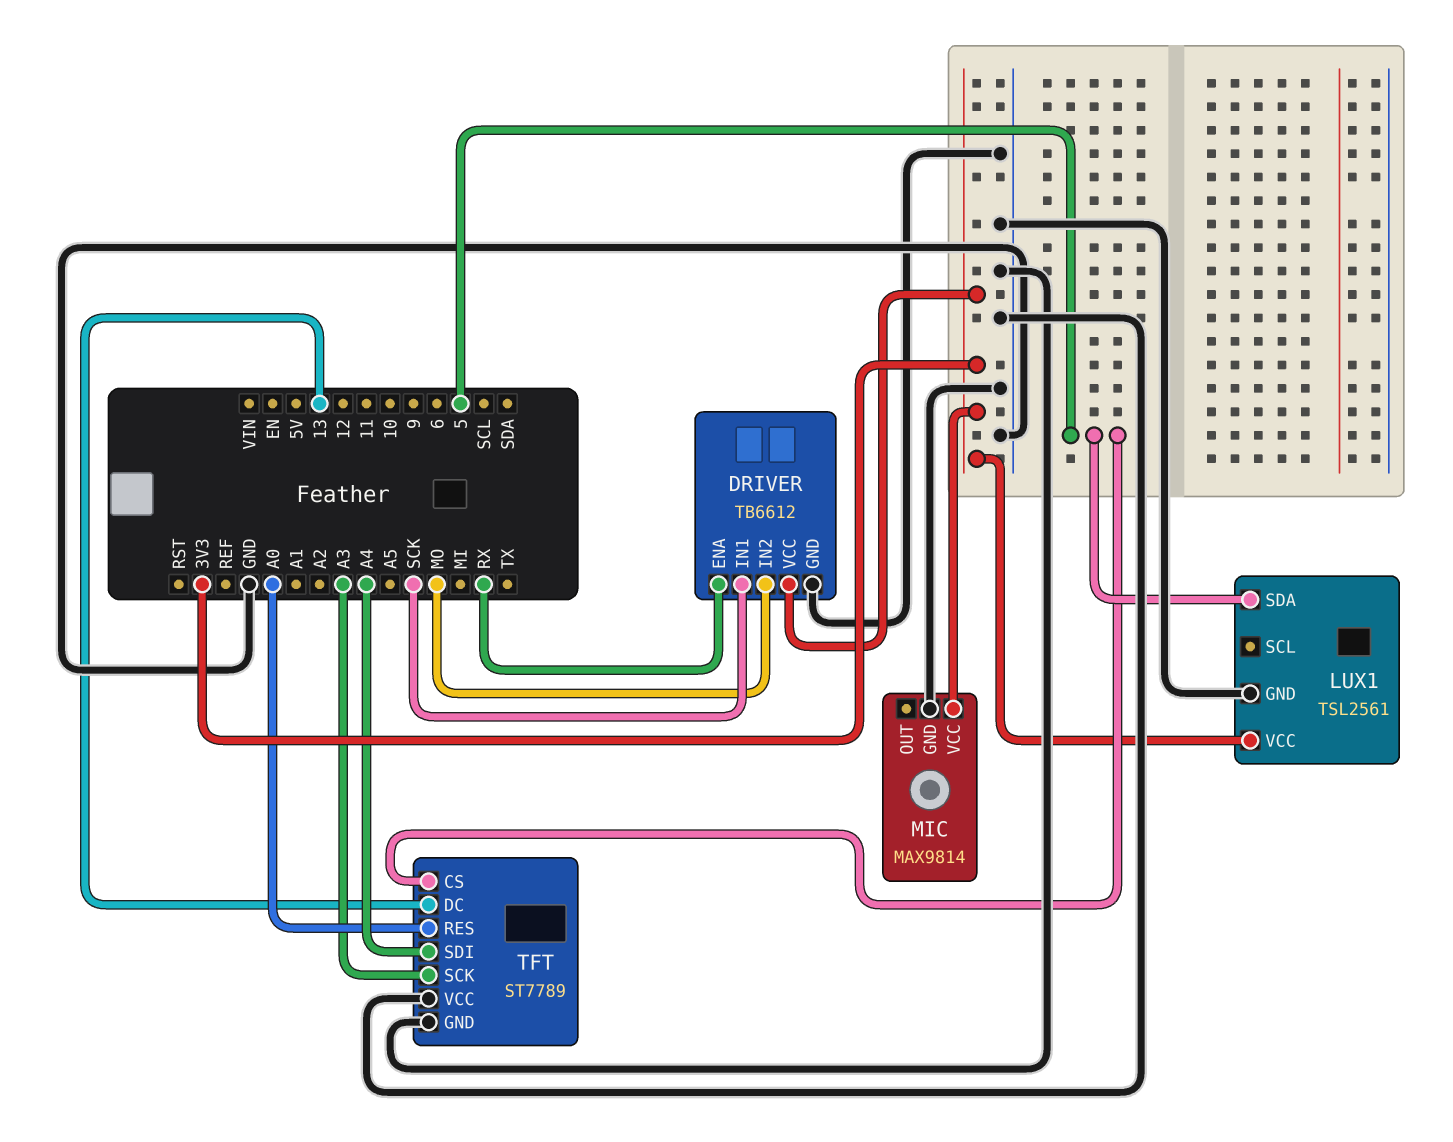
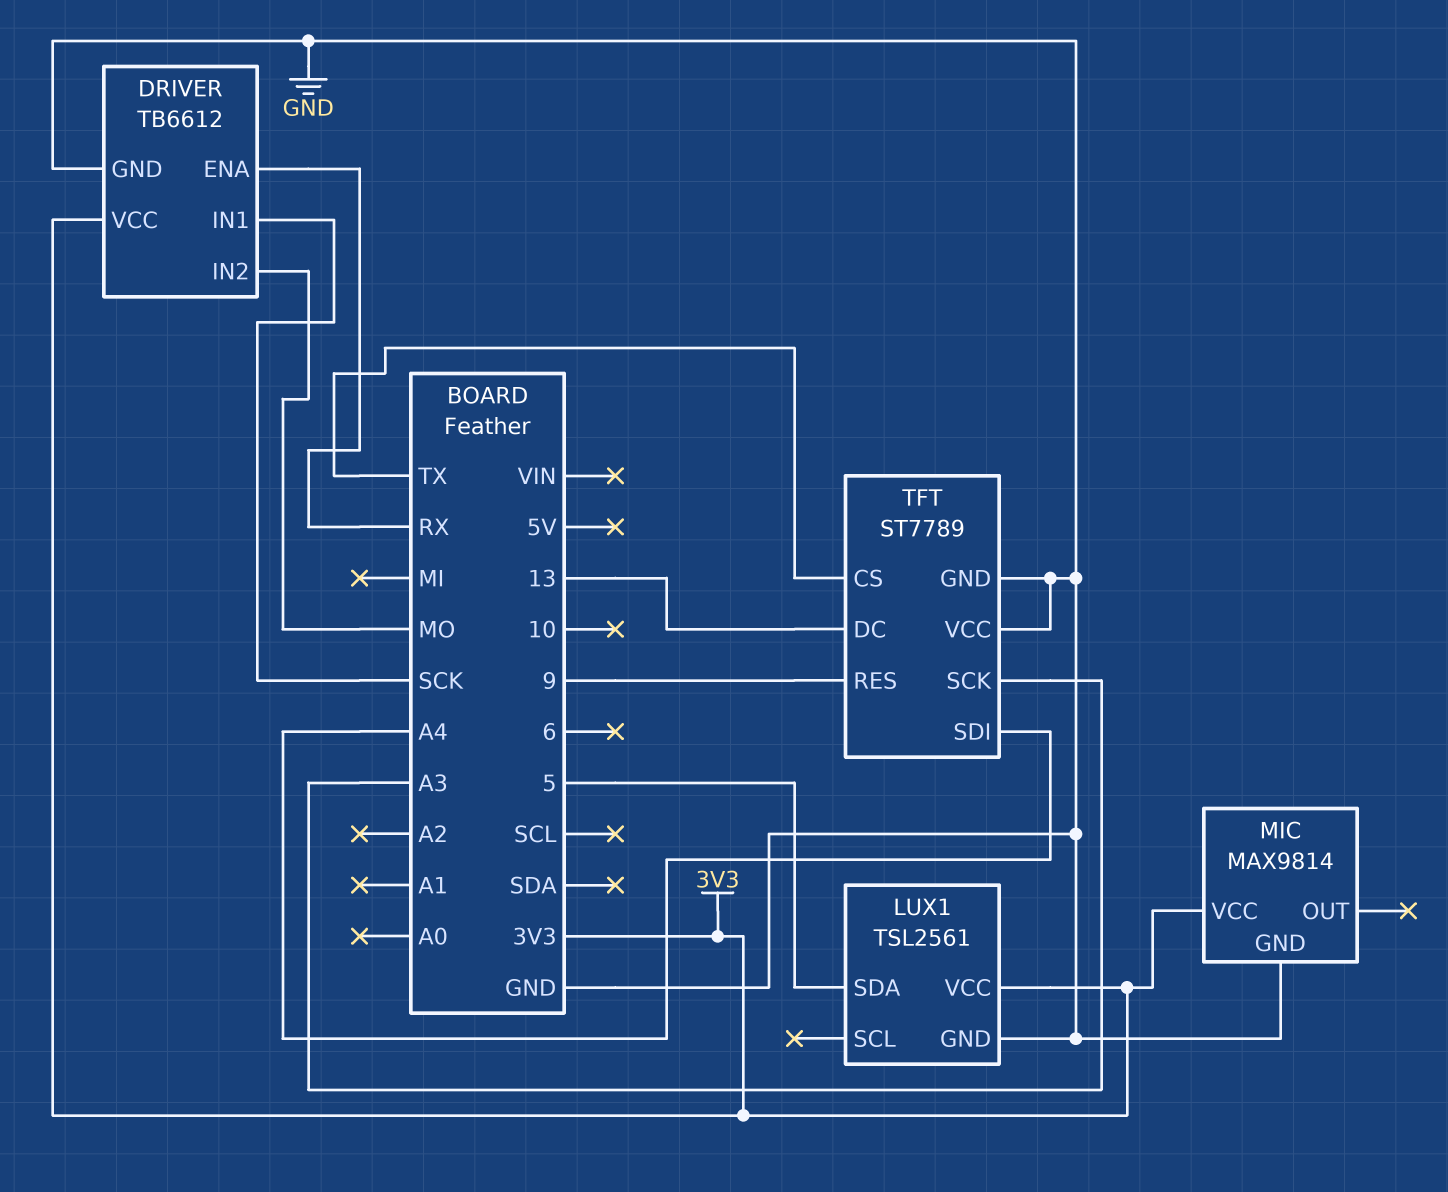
TFT pin CS: 5 -> TX
TFT pin RES: A0 -> 9

